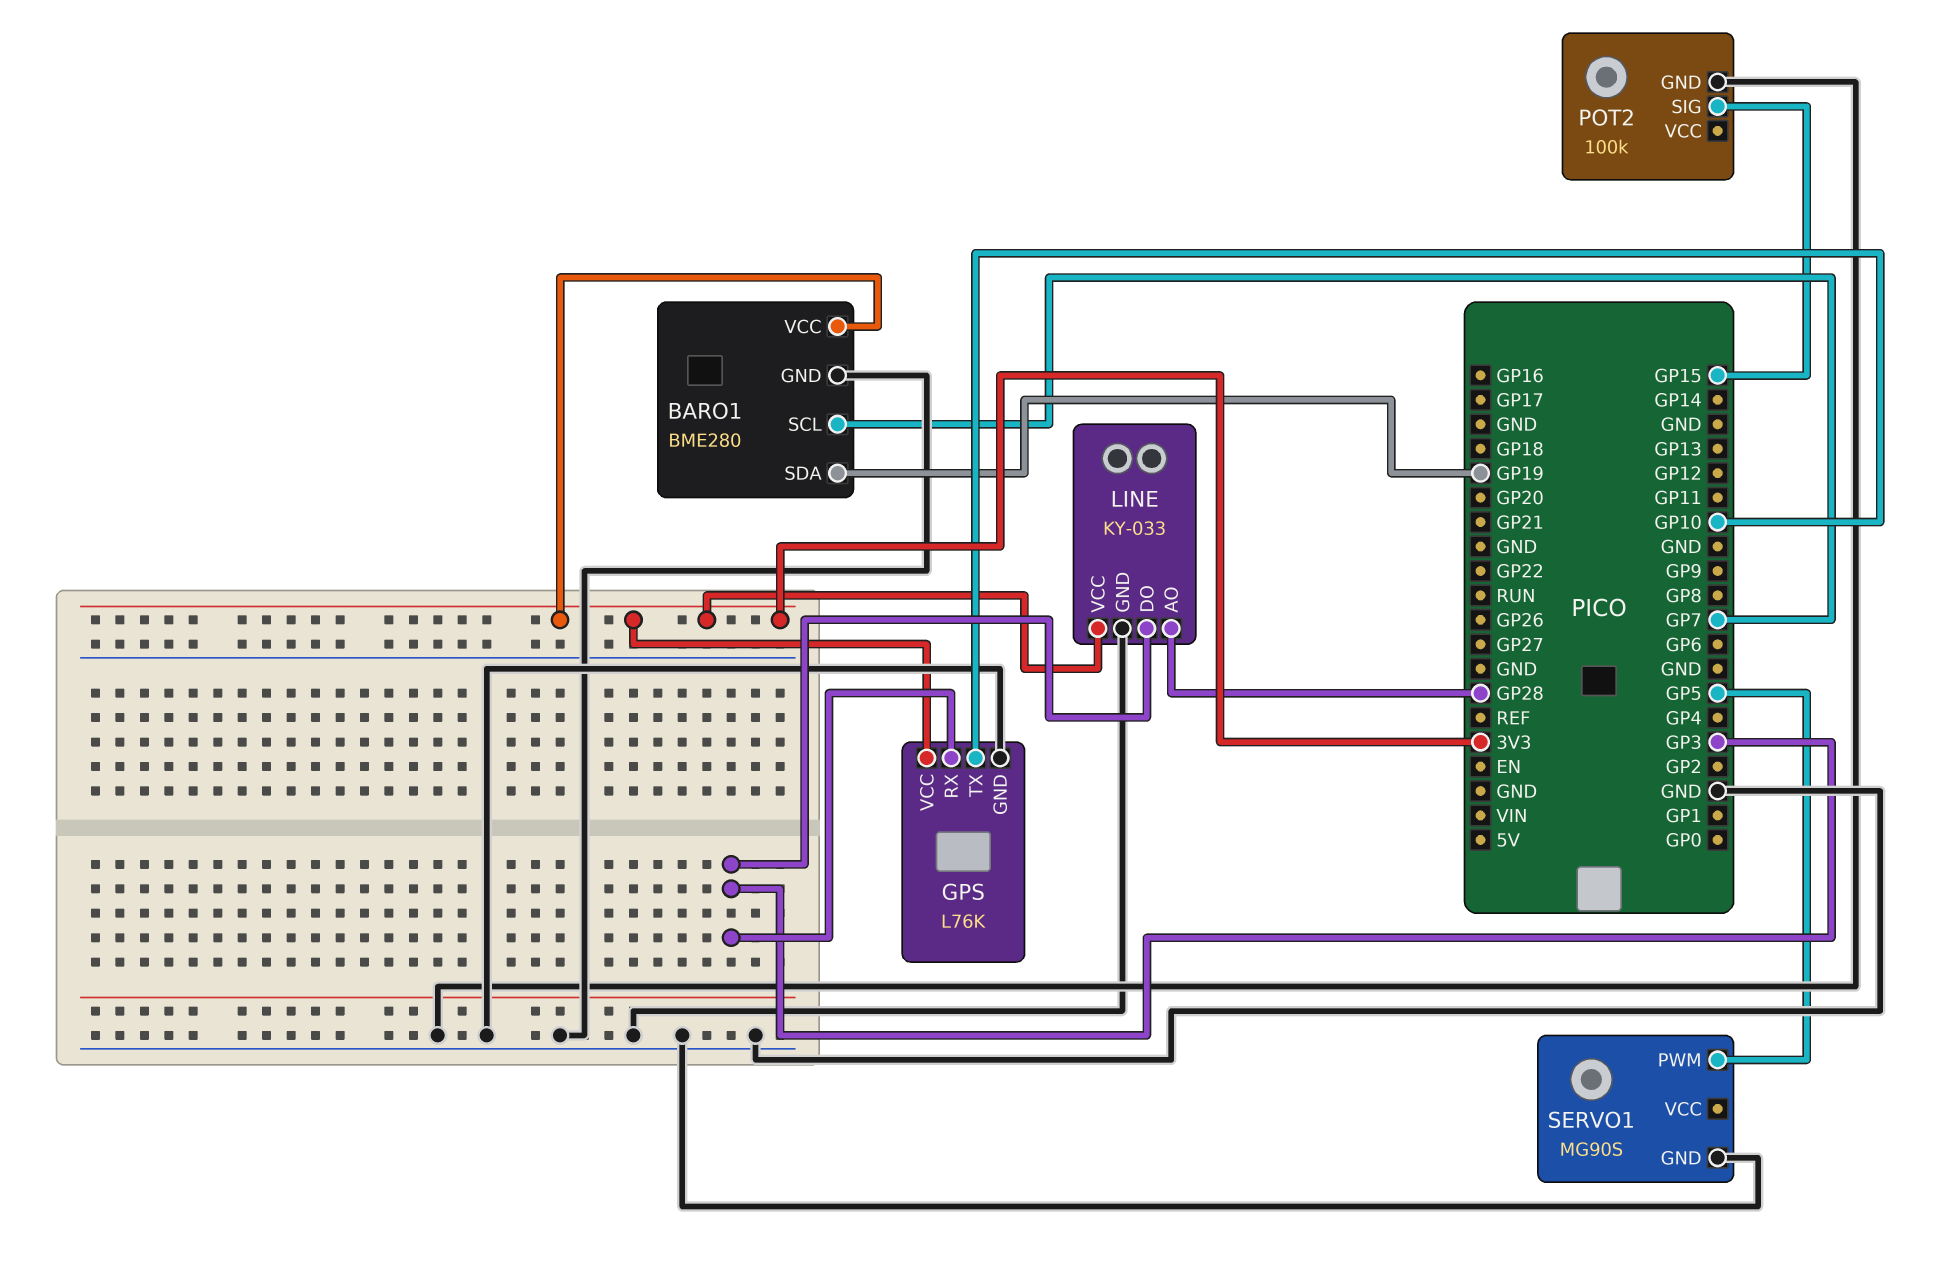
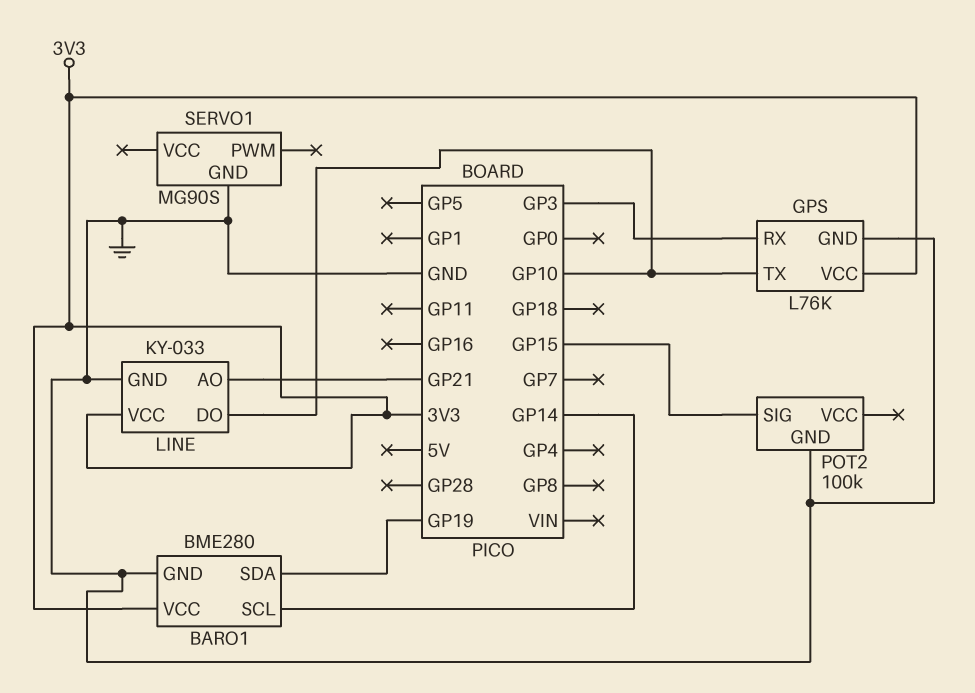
BARO1 pin SCL: GP7 -> GP14
LINE pin AO: GP28 -> GP21
LINE pin DO: GP3 -> GP10
SERVO1 pin PWM: GP5 -> none

